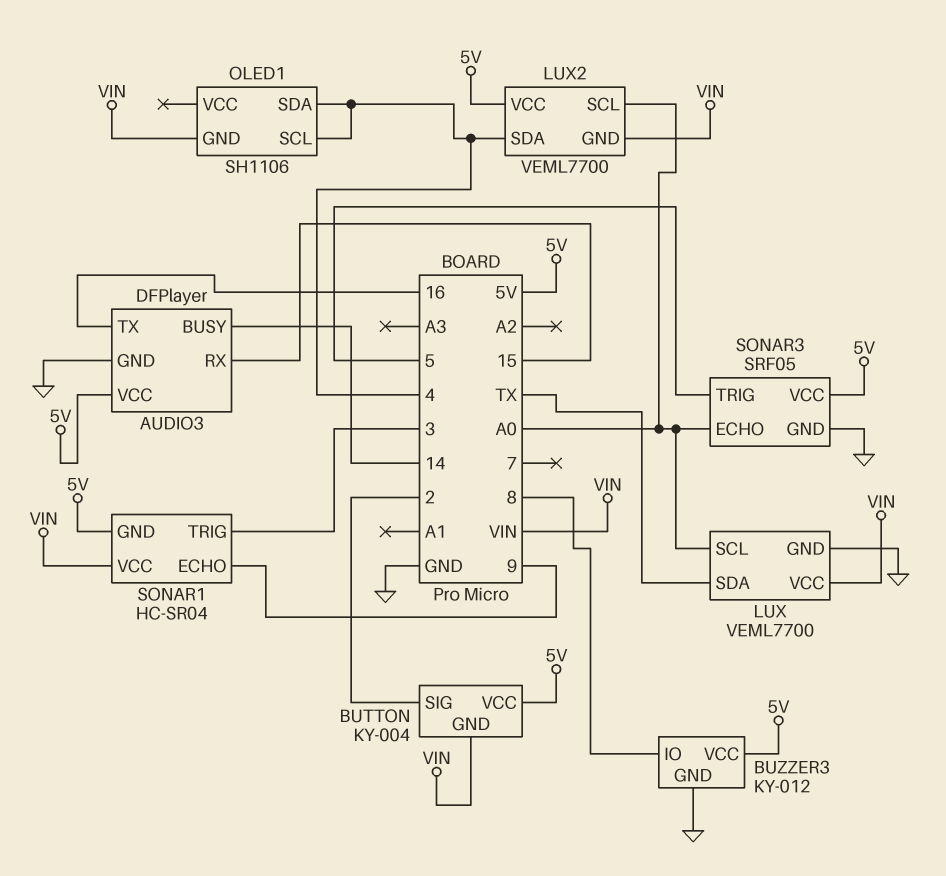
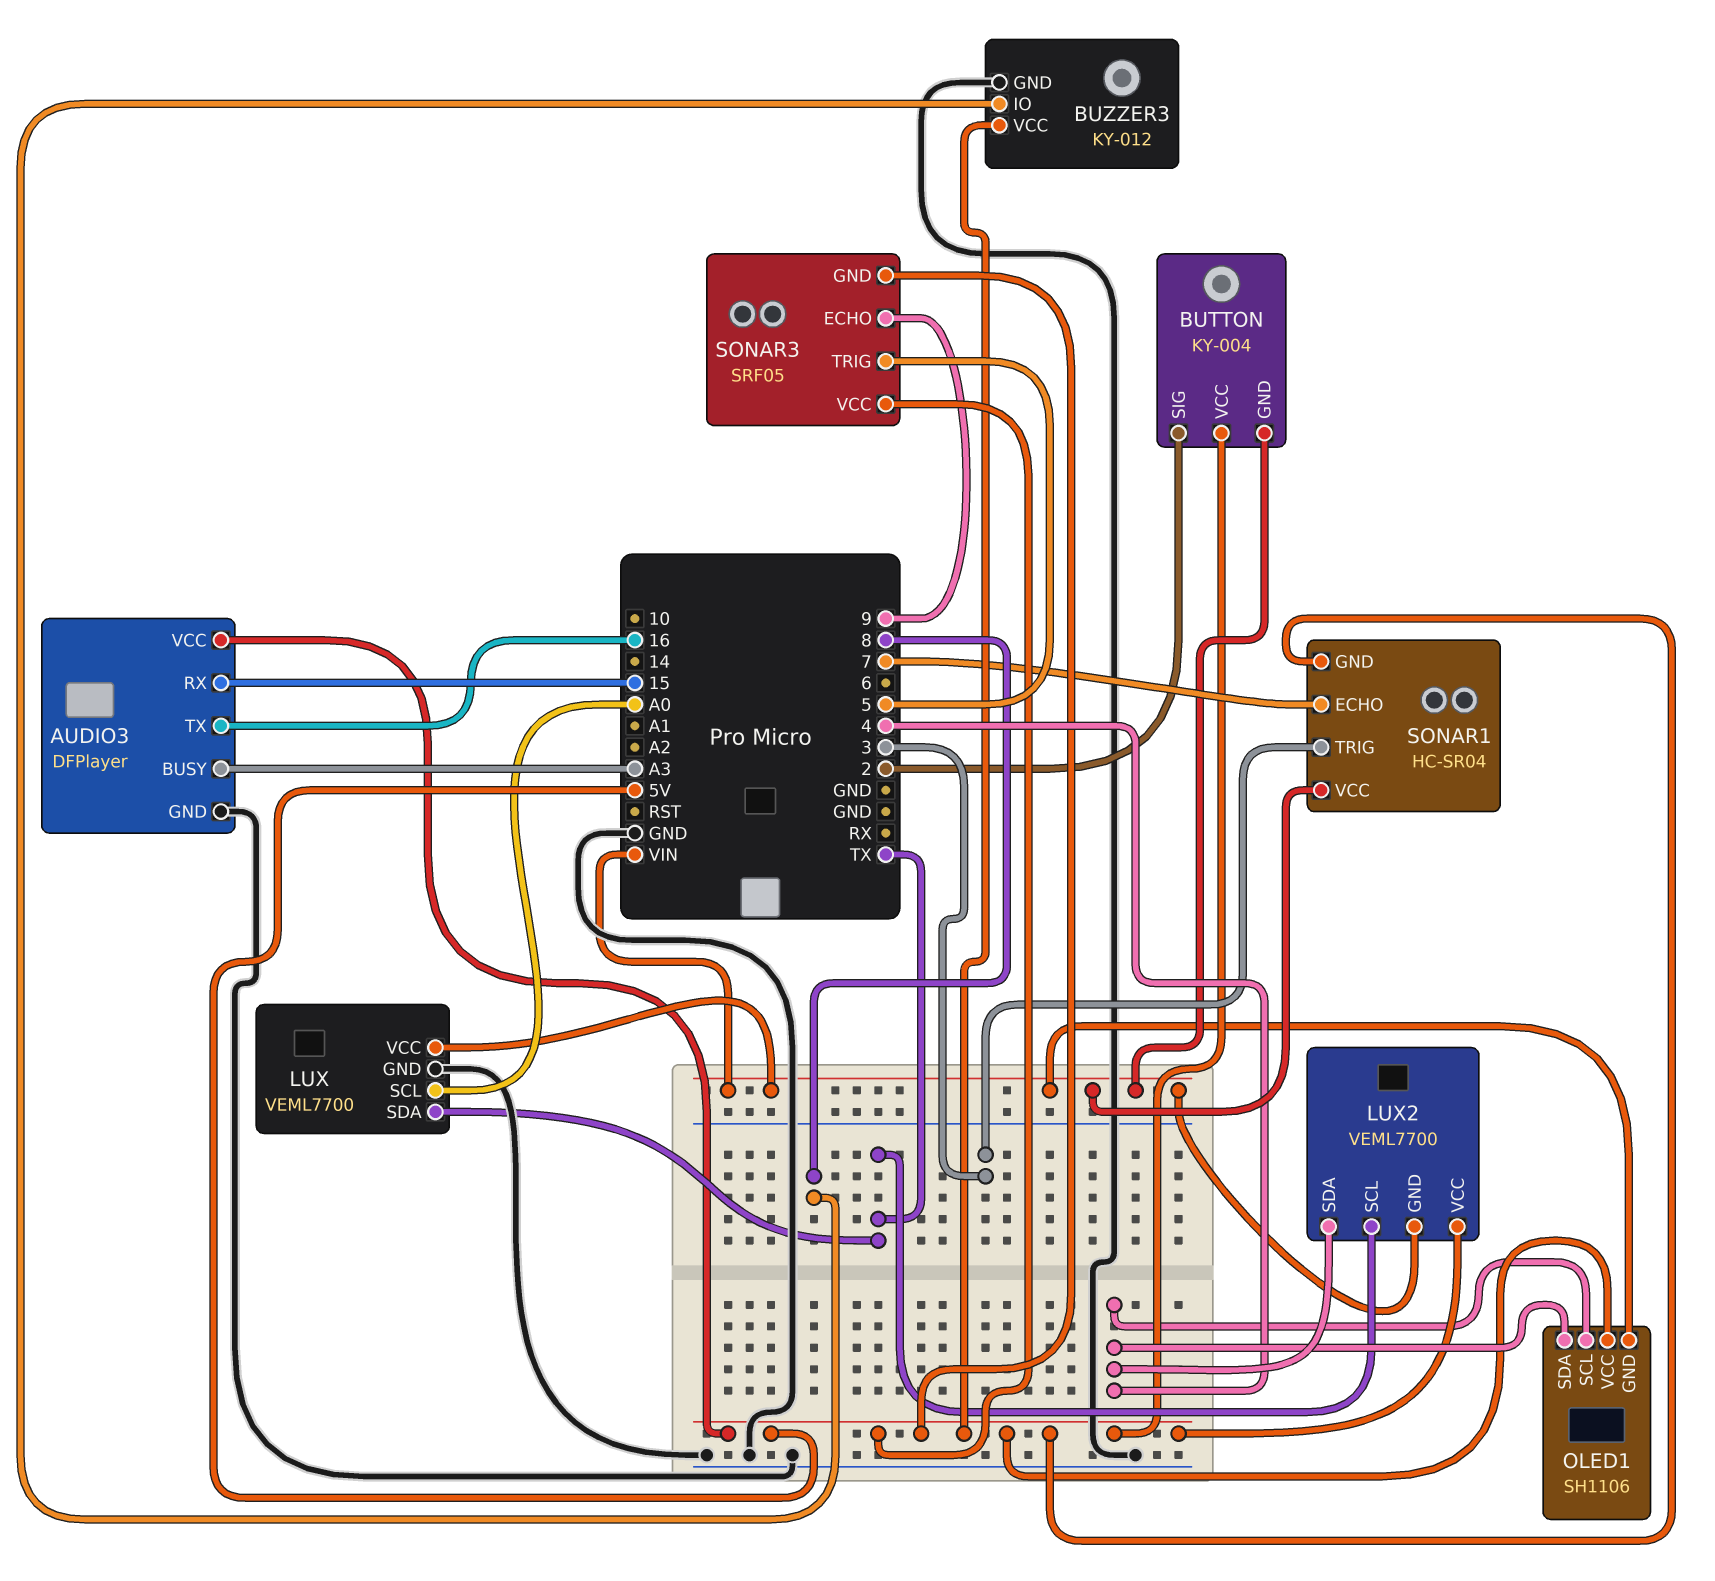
AUDIO3 pin BUSY: 14 -> A3
LUX2 pin SCL: A0 -> TX
OLED1 pin VCC: none -> 5V
SONAR1 pin ECHO: 9 -> 7
SONAR3 pin ECHO: A0 -> 9
SONAR3 pin GND: GND -> 5V

